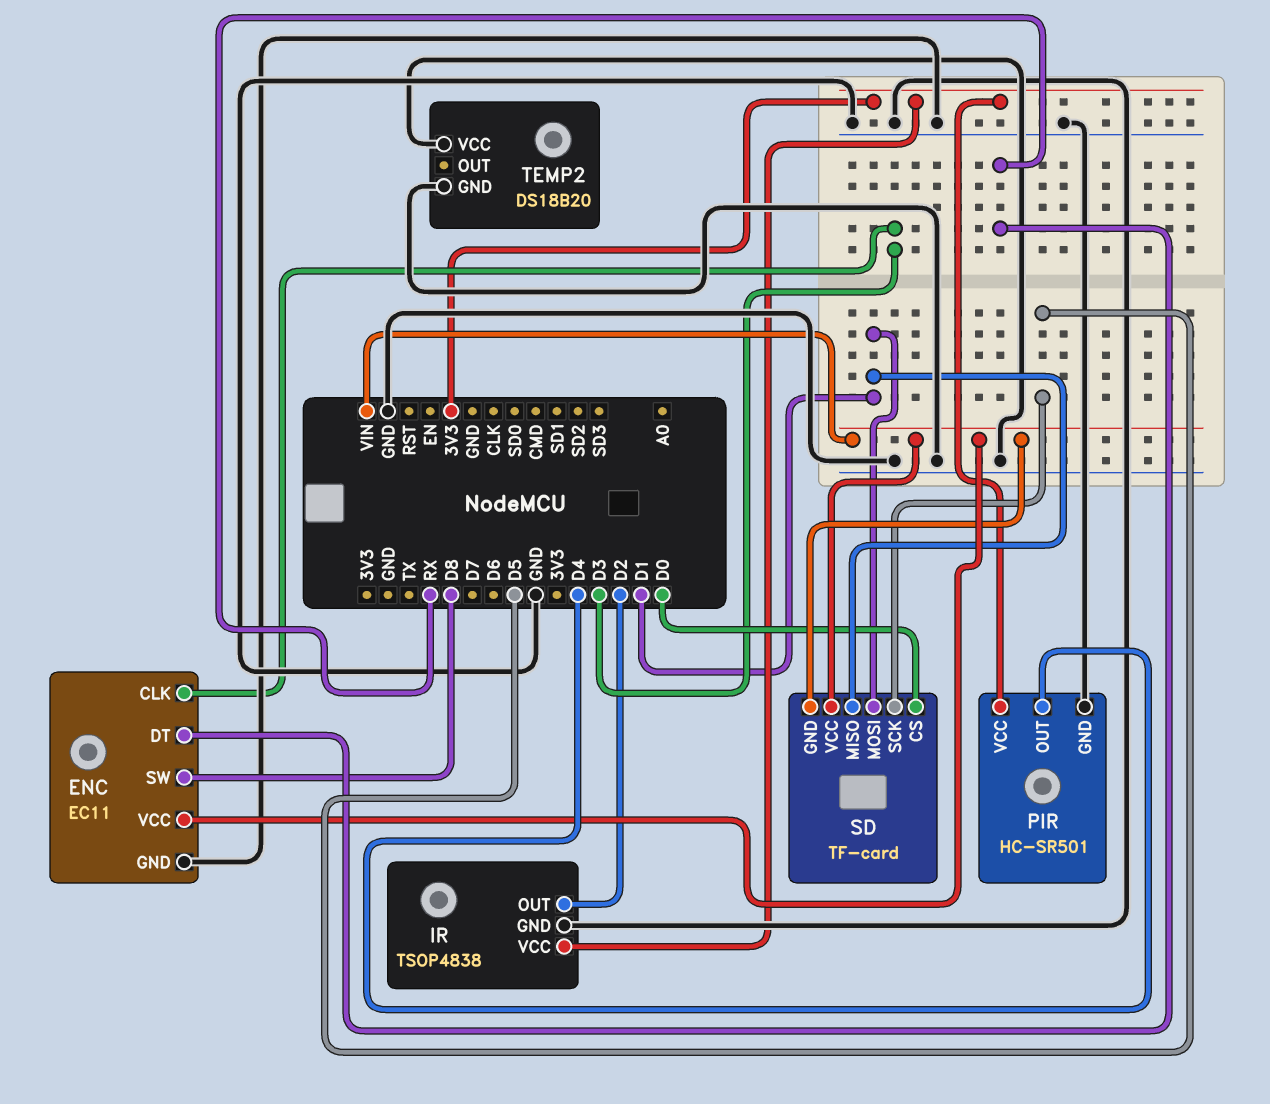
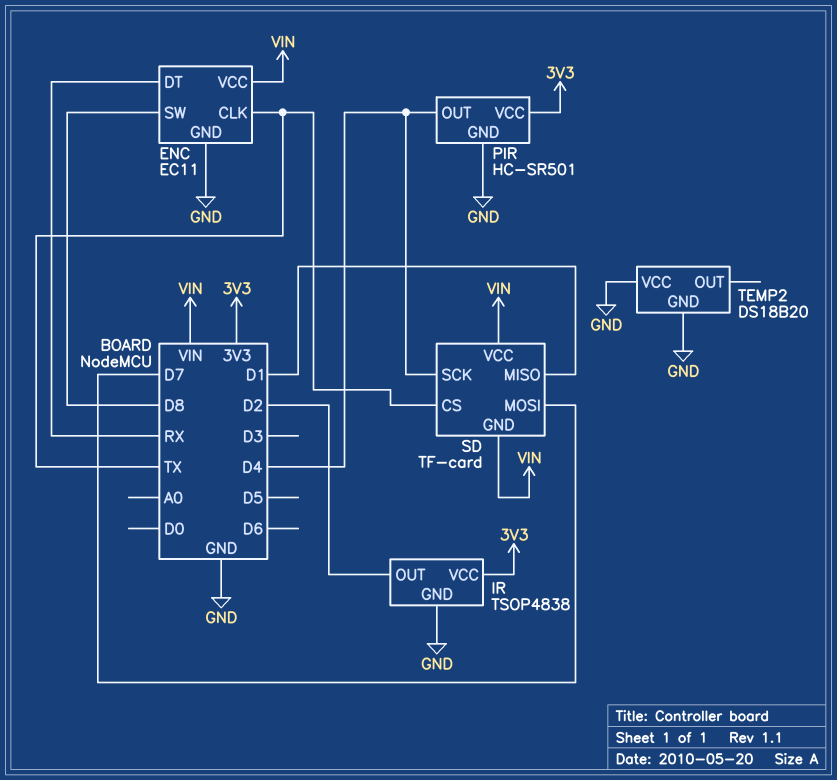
ENC pin CLK: D3 -> TX
SD pin CS: D0 -> TX
SD pin MOSI: D1 -> D7
SD pin SCK: D5 -> D4

